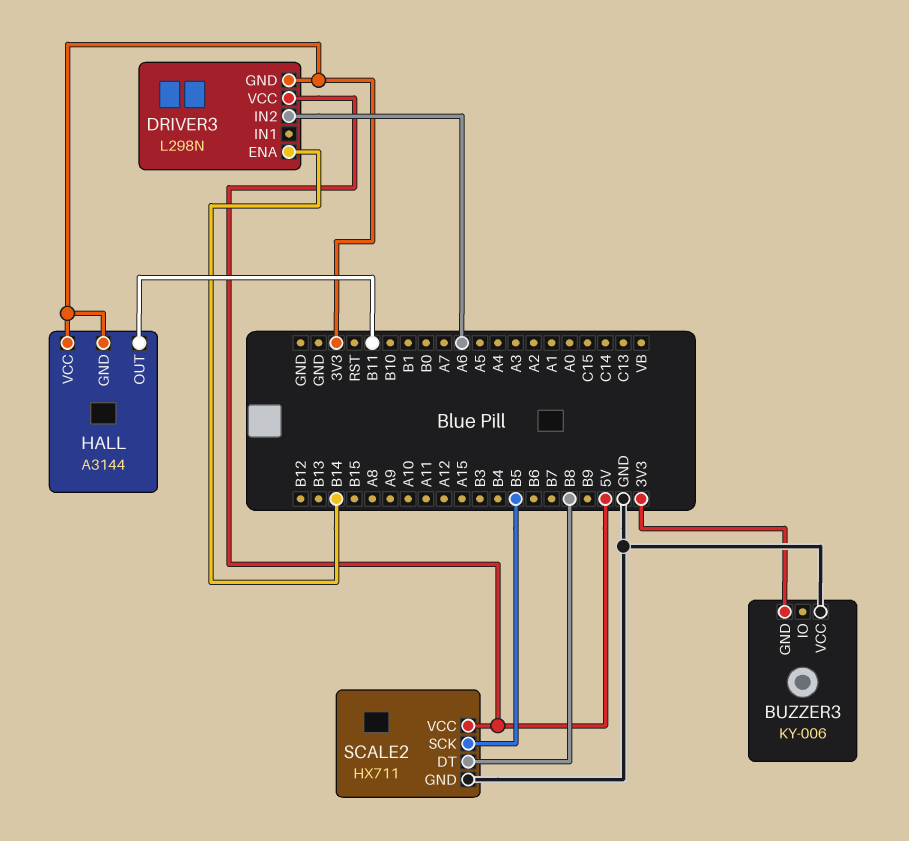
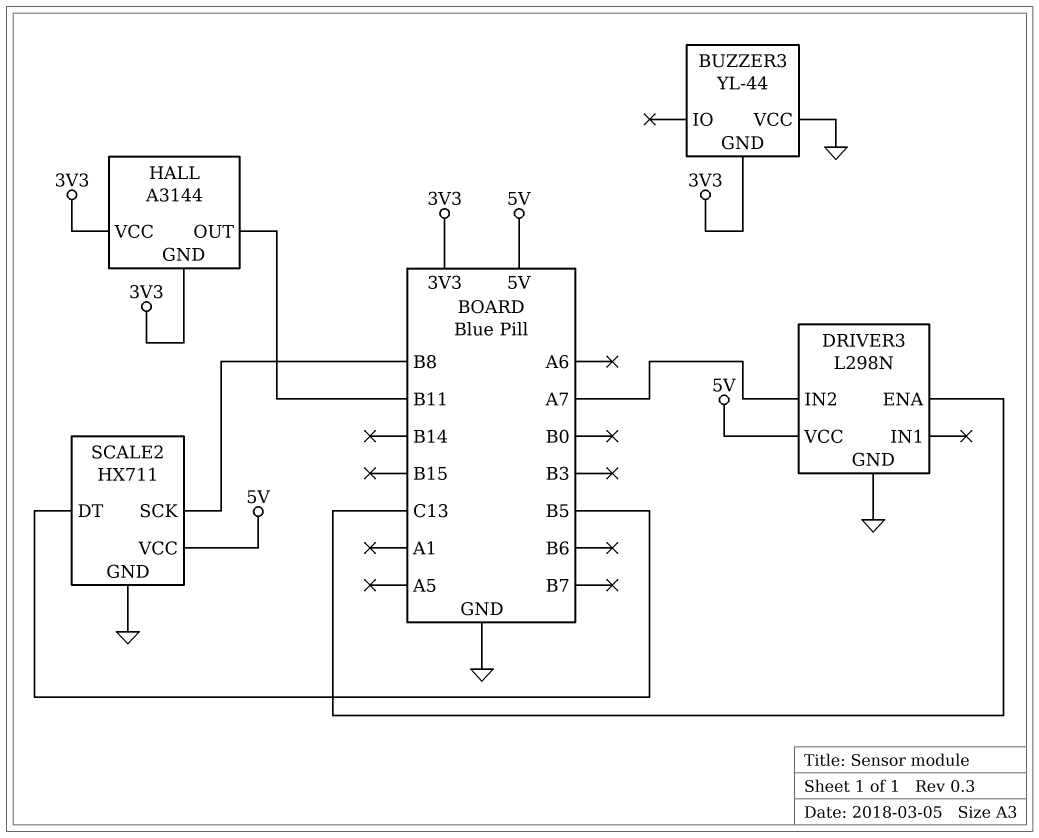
BUZZER3: KY-006 -> YL-44
DRIVER3 pin ENA: B14 -> C13
DRIVER3 pin GND: 3V3 -> GND
DRIVER3 pin IN2: A6 -> A7
SCALE2 pin DT: B8 -> B5
SCALE2 pin SCK: B5 -> B8

